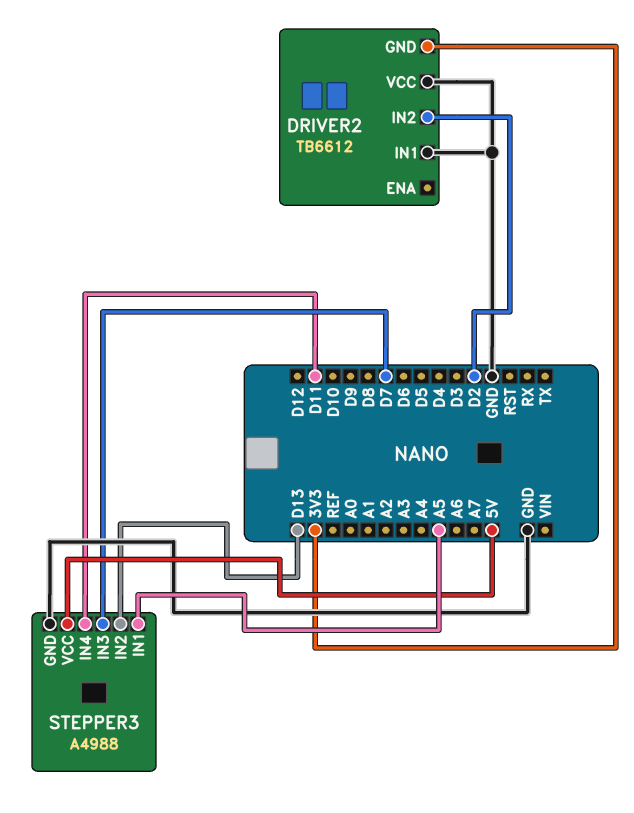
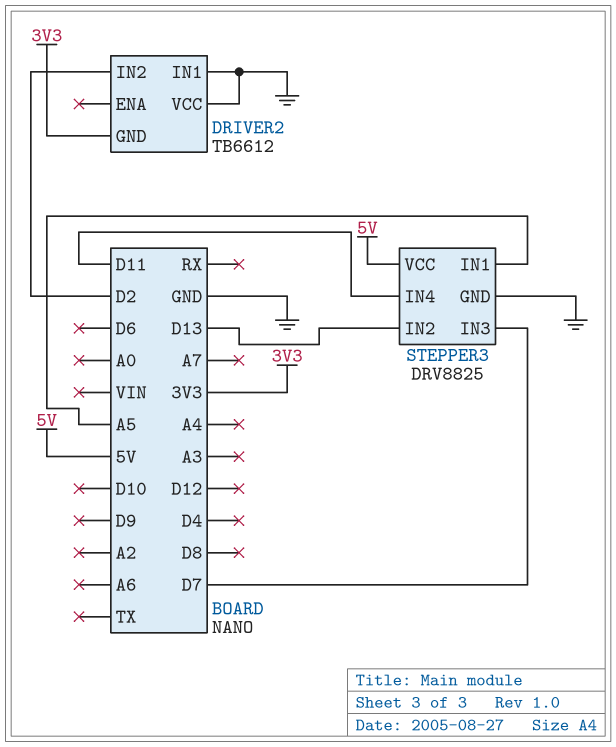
STEPPER3: A4988 -> DRV8825

